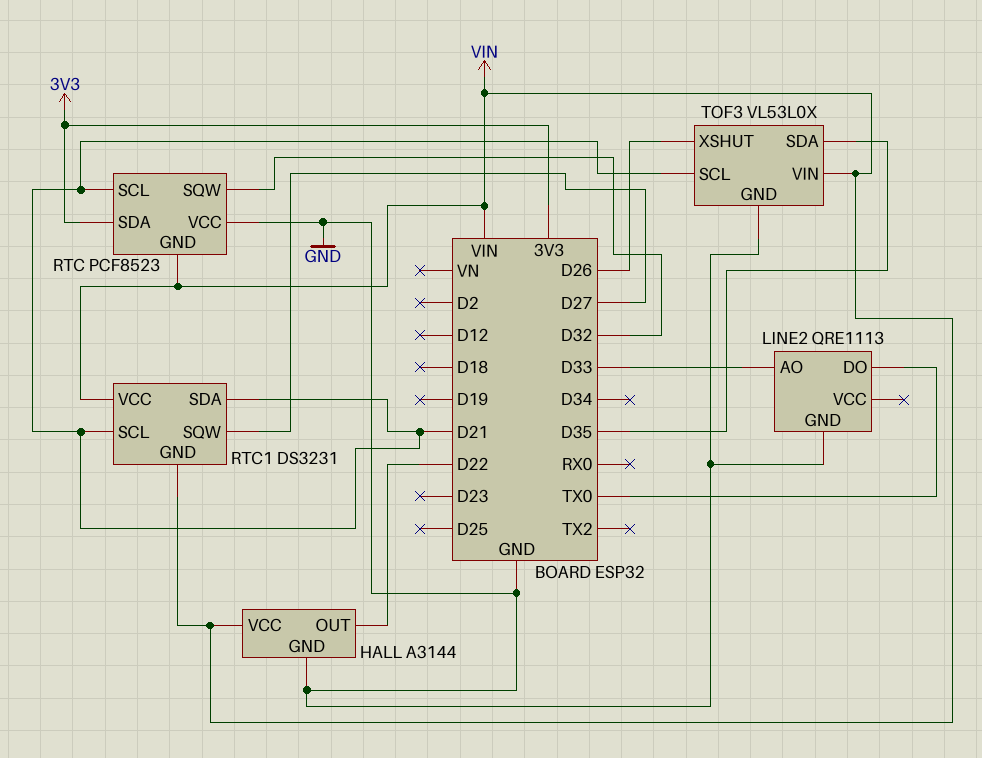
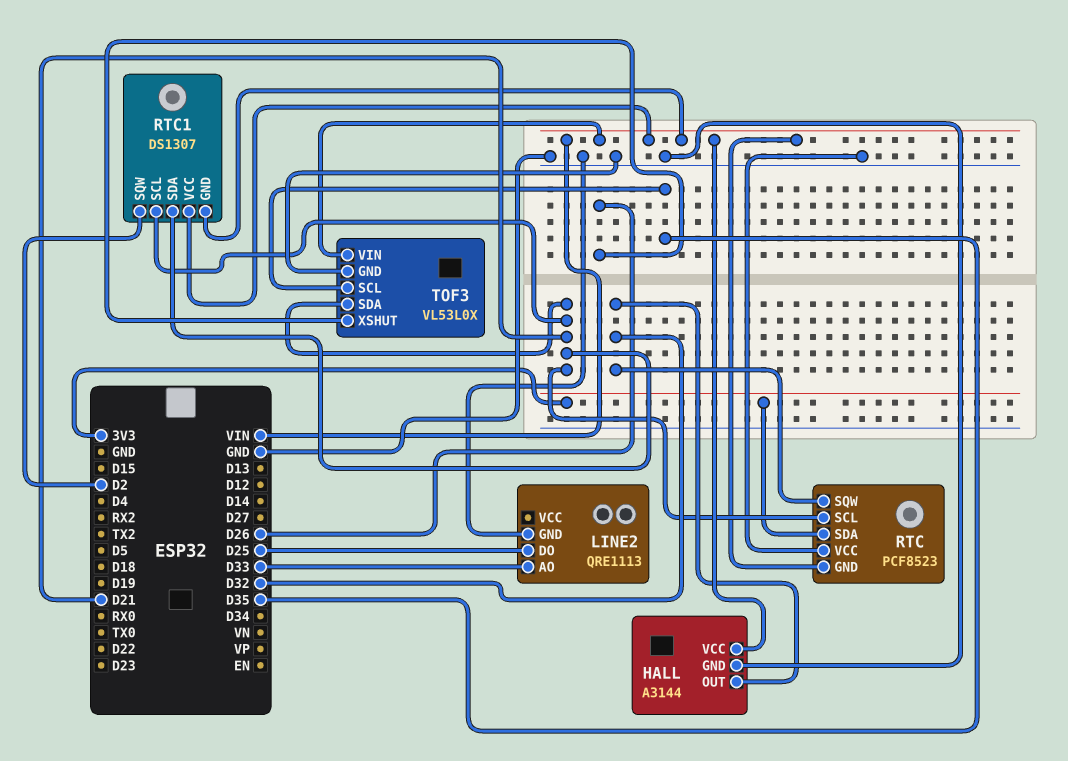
HALL pin OUT: D22 -> D32
LINE2 pin DO: TX0 -> D25
RTC1: DS3231 -> DS1307
RTC1 pin SQW: D27 -> D2
TOF3 pin SCL: D21 -> D35
TOF3 pin SDA: D35 -> D21

